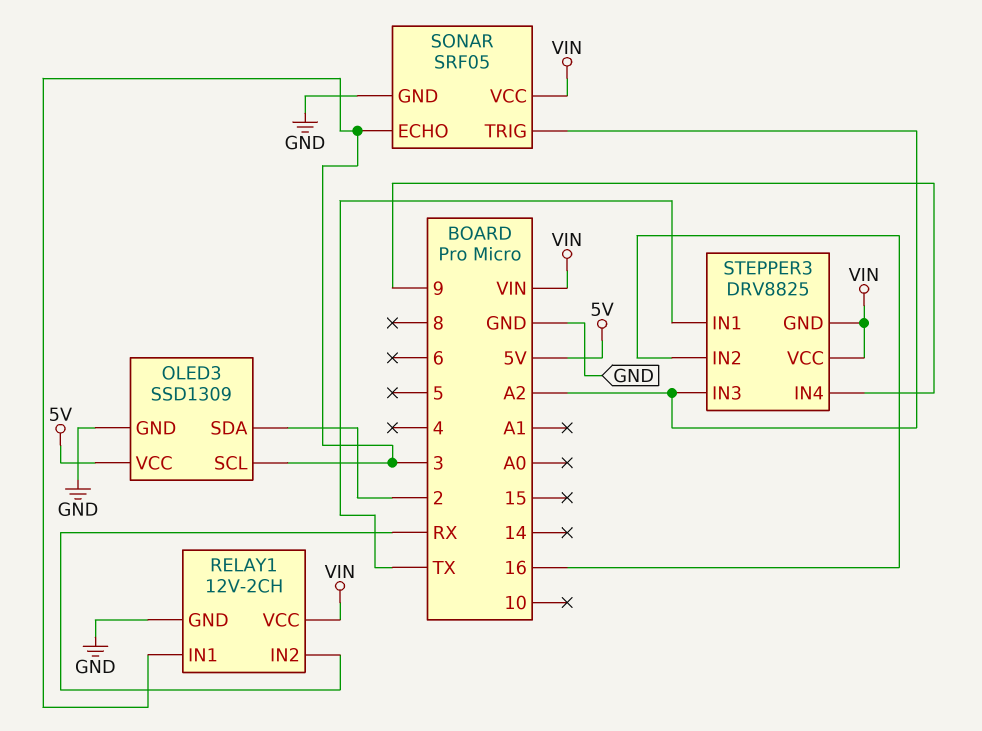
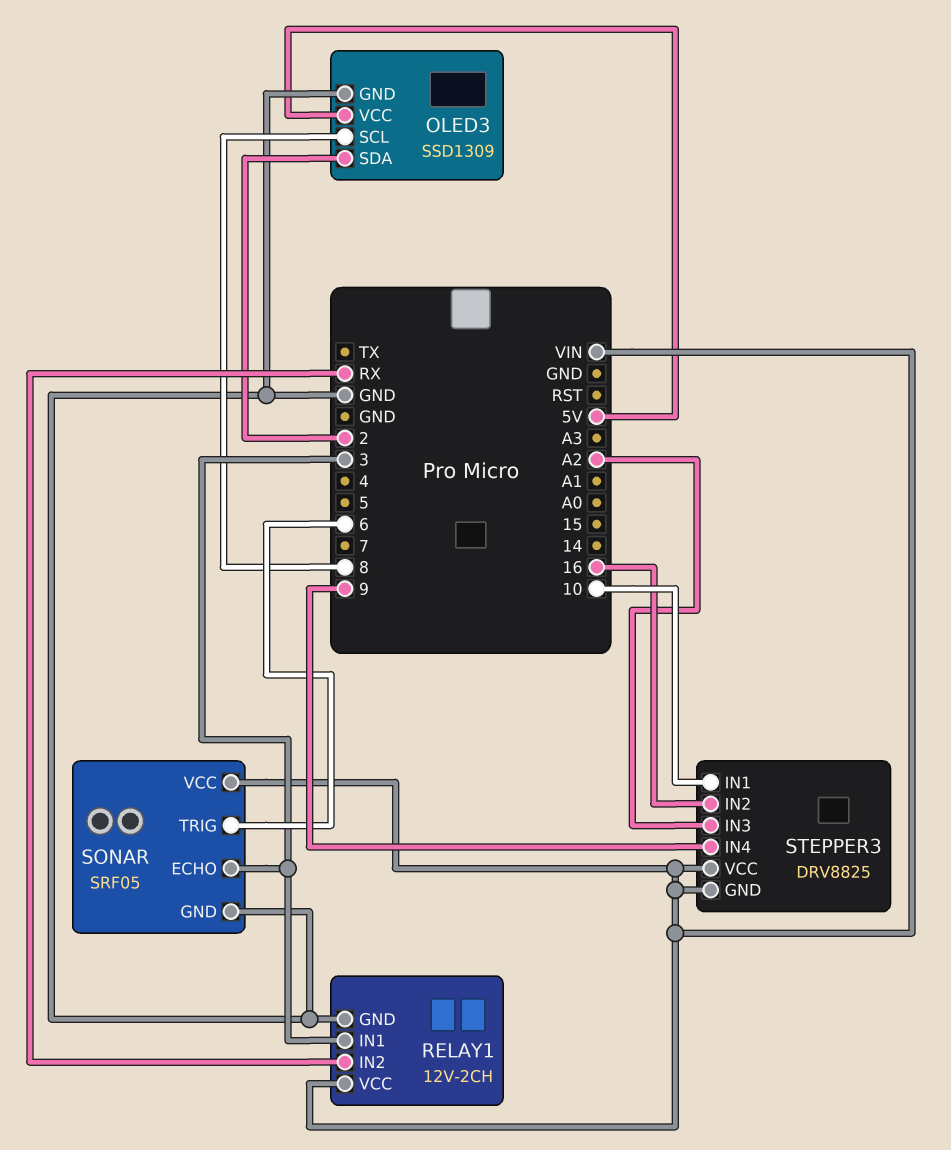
OLED3 pin SCL: 3 -> 8
SONAR pin TRIG: A2 -> 6
STEPPER3 pin IN1: TX -> 10

